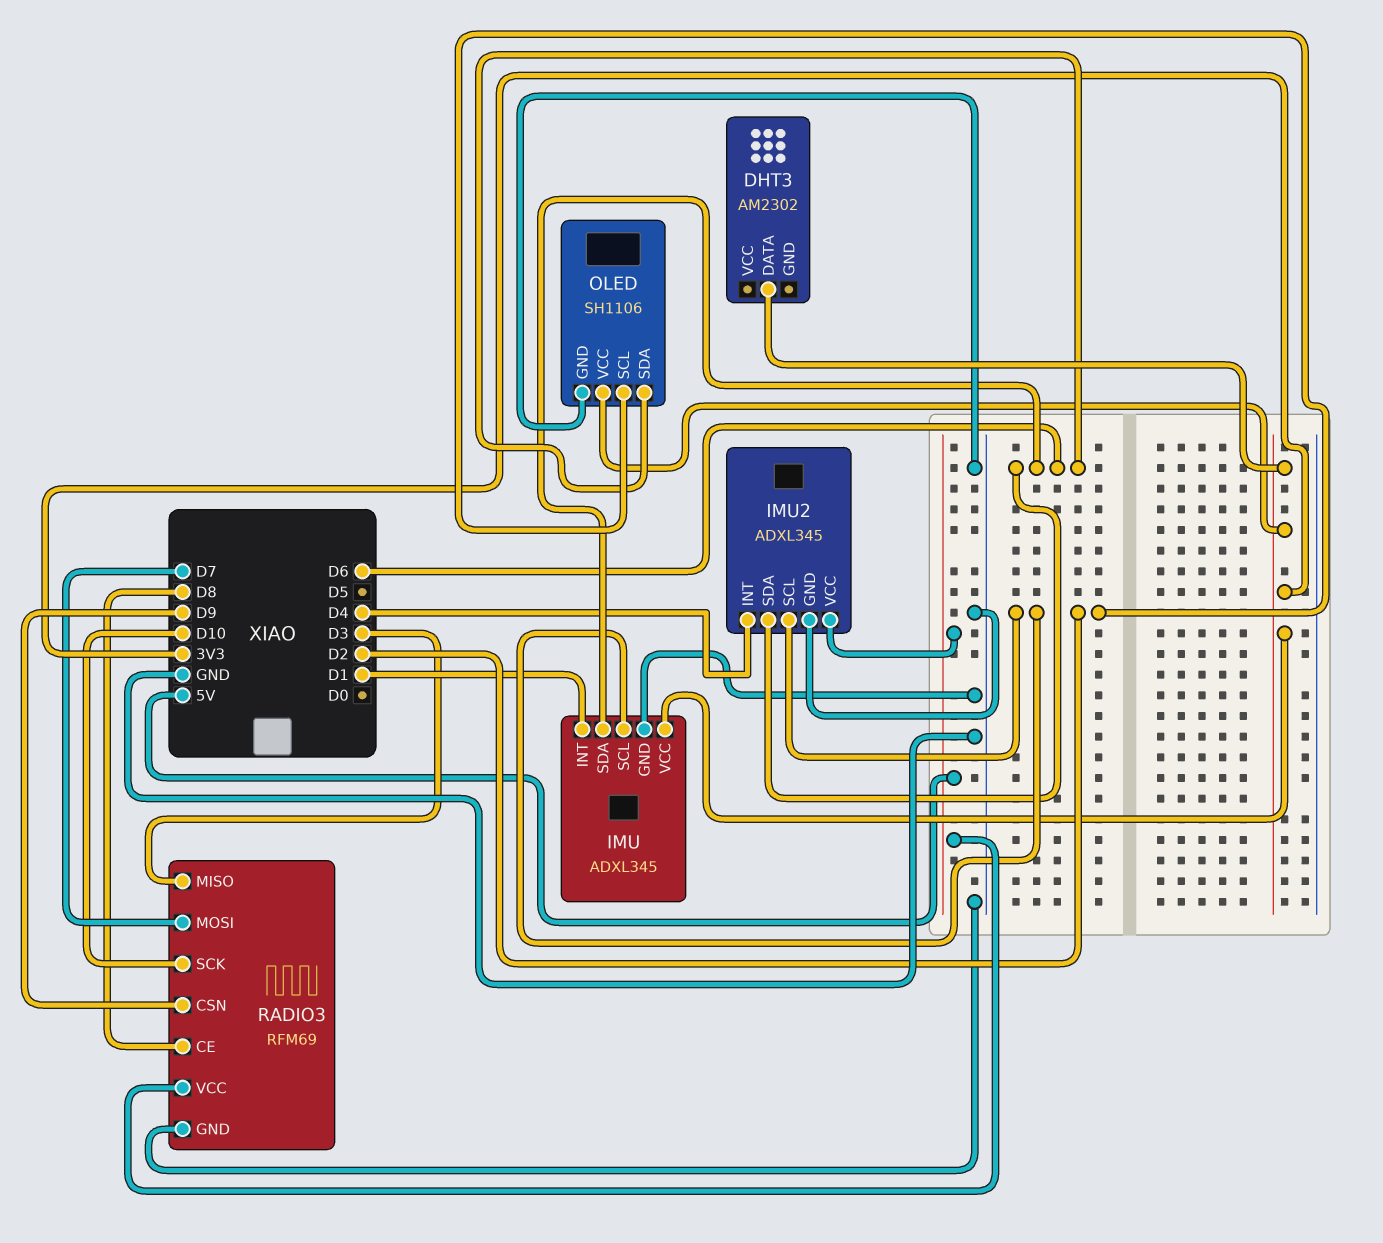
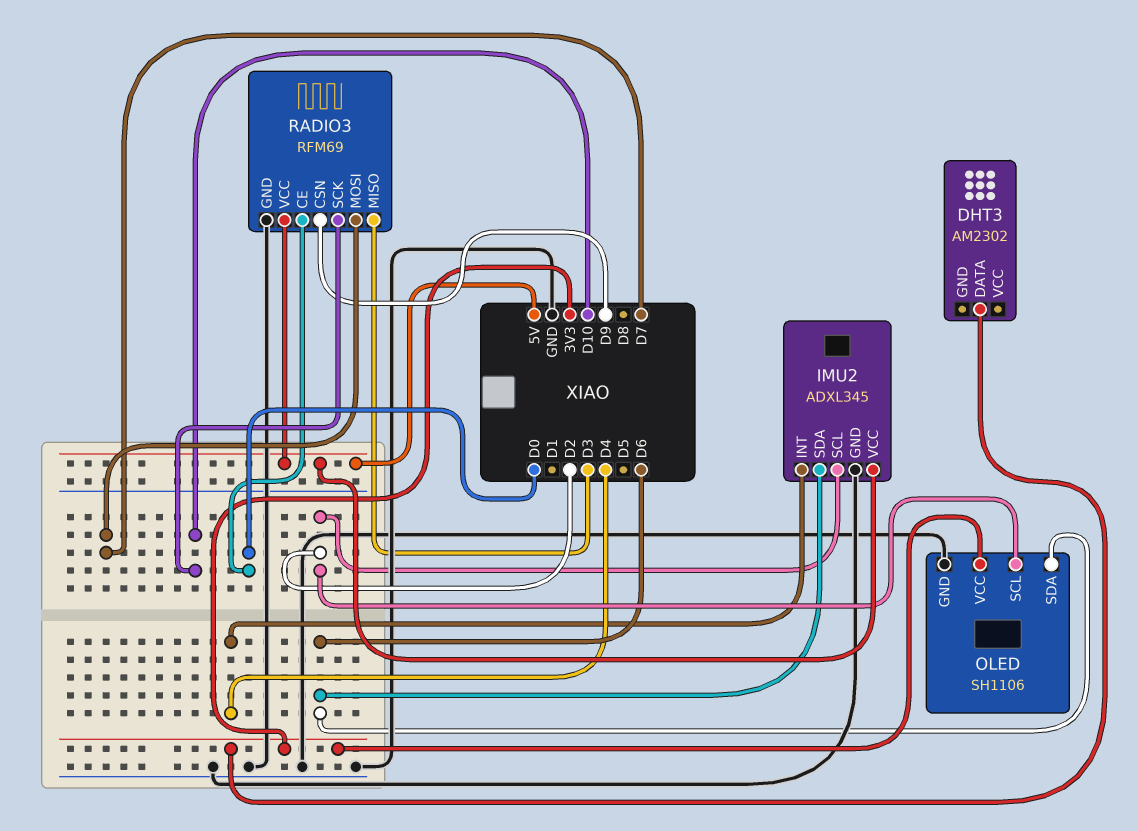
IMU: ADXL345 -> none
IMU pin GND: GND -> none
IMU pin INT: D1 -> none
IMU pin SCL: D2 -> none
IMU pin SDA: D6 -> none
IMU pin VCC: 3V3 -> none
RADIO3 pin CE: D8 -> D0

